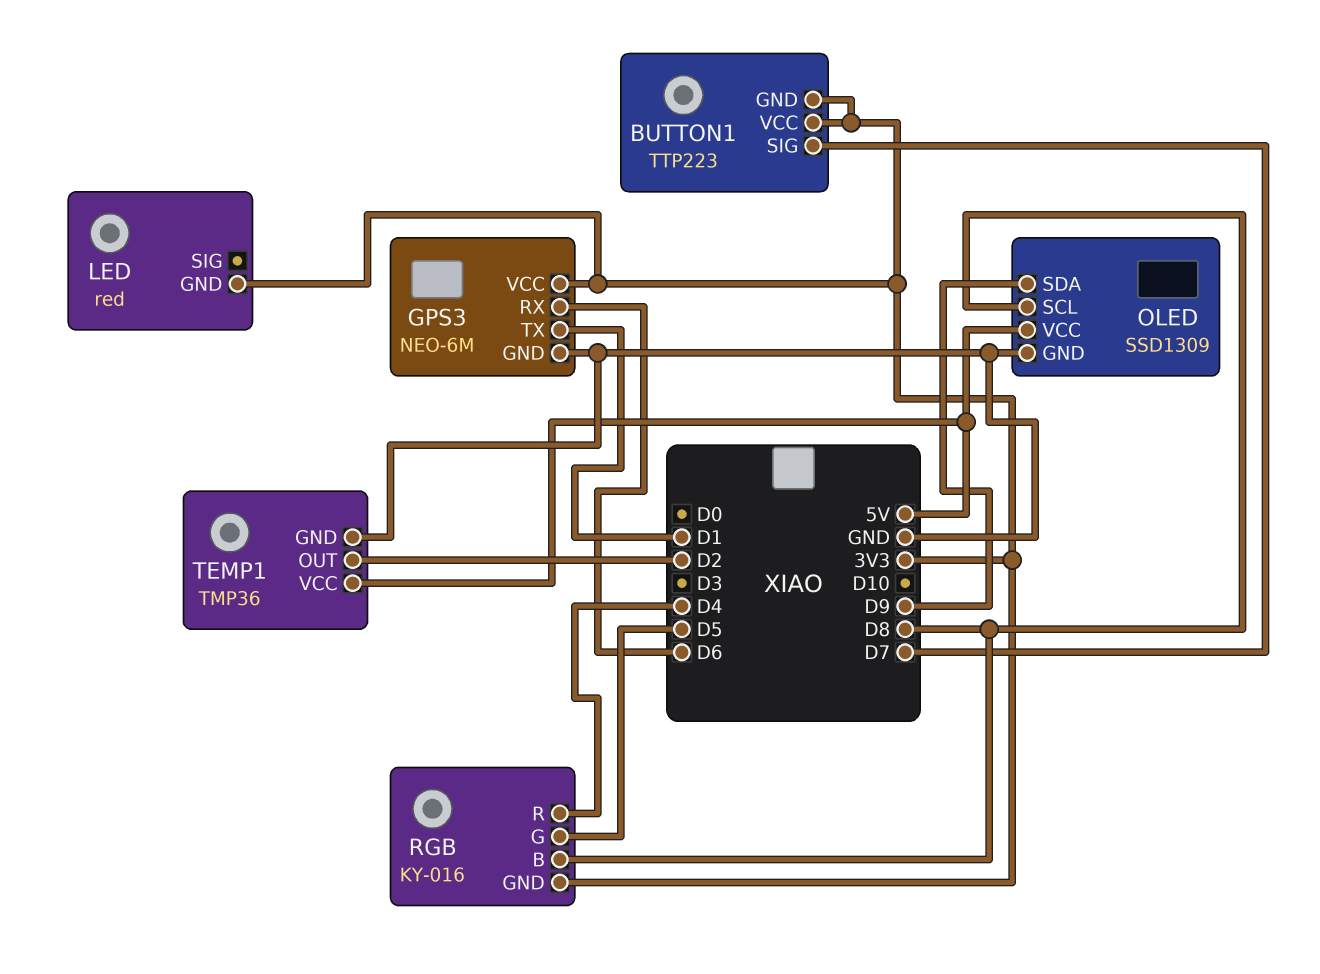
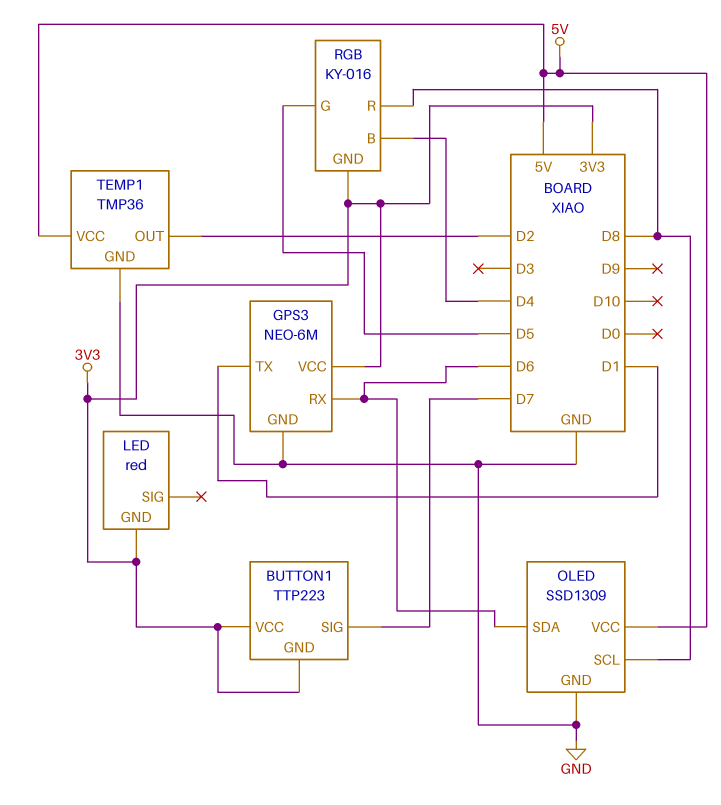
OLED pin SDA: D9 -> D6
RGB pin B: D8 -> D4
RGB pin R: D4 -> D8

